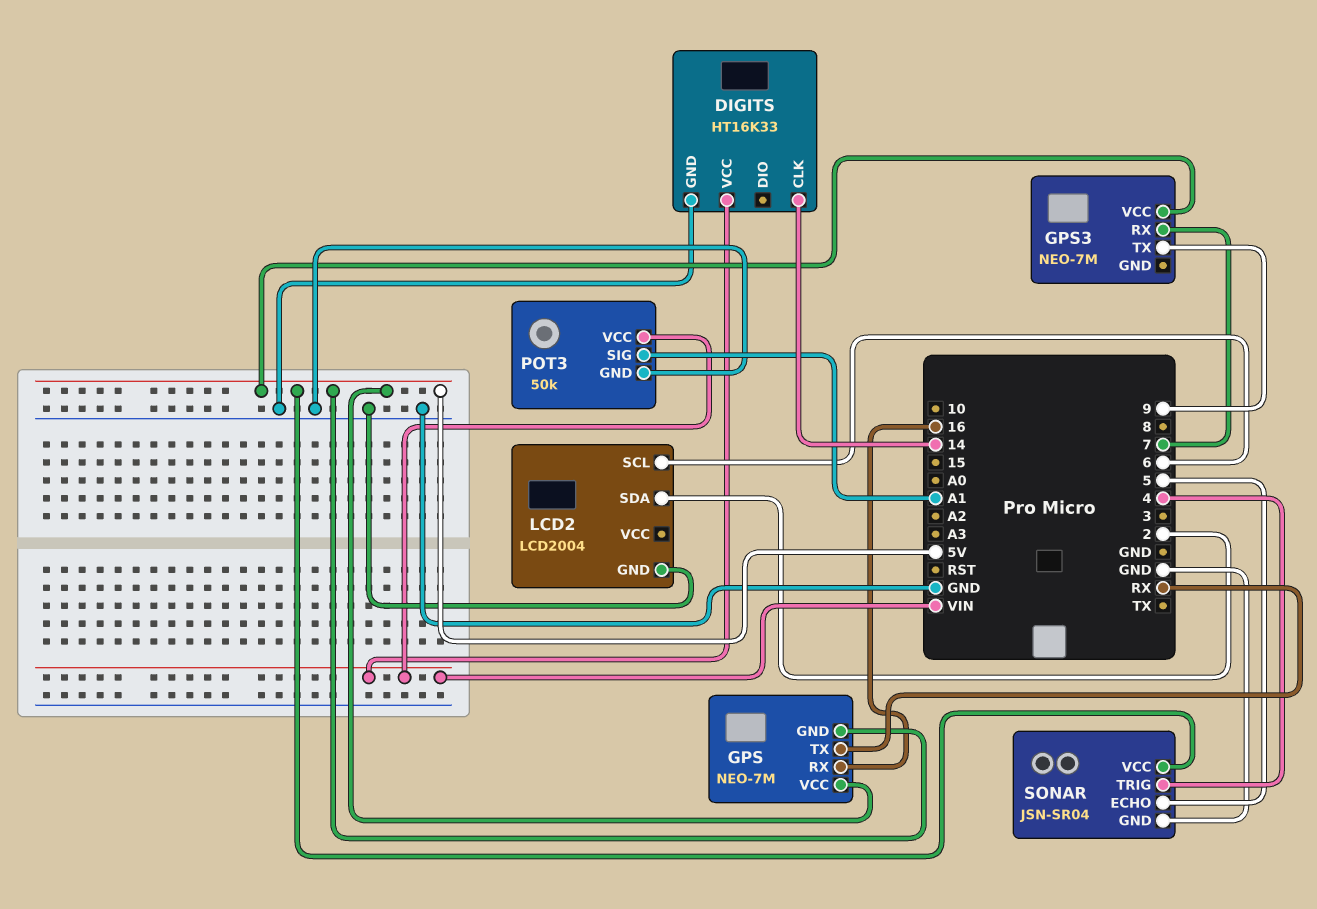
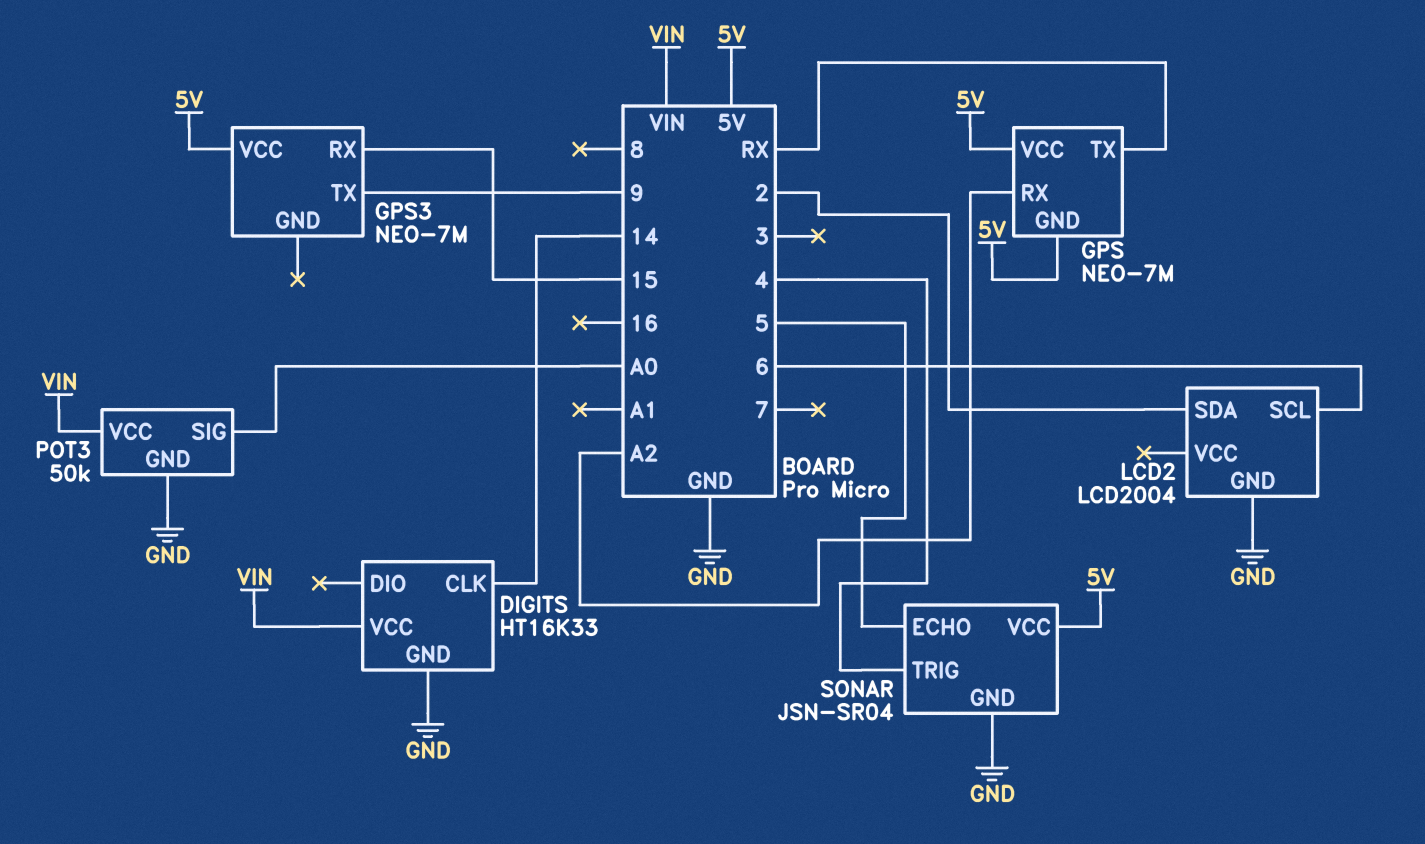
GPS pin RX: 16 -> A2
GPS3 pin RX: 7 -> 15
POT3 pin SIG: A1 -> A0

